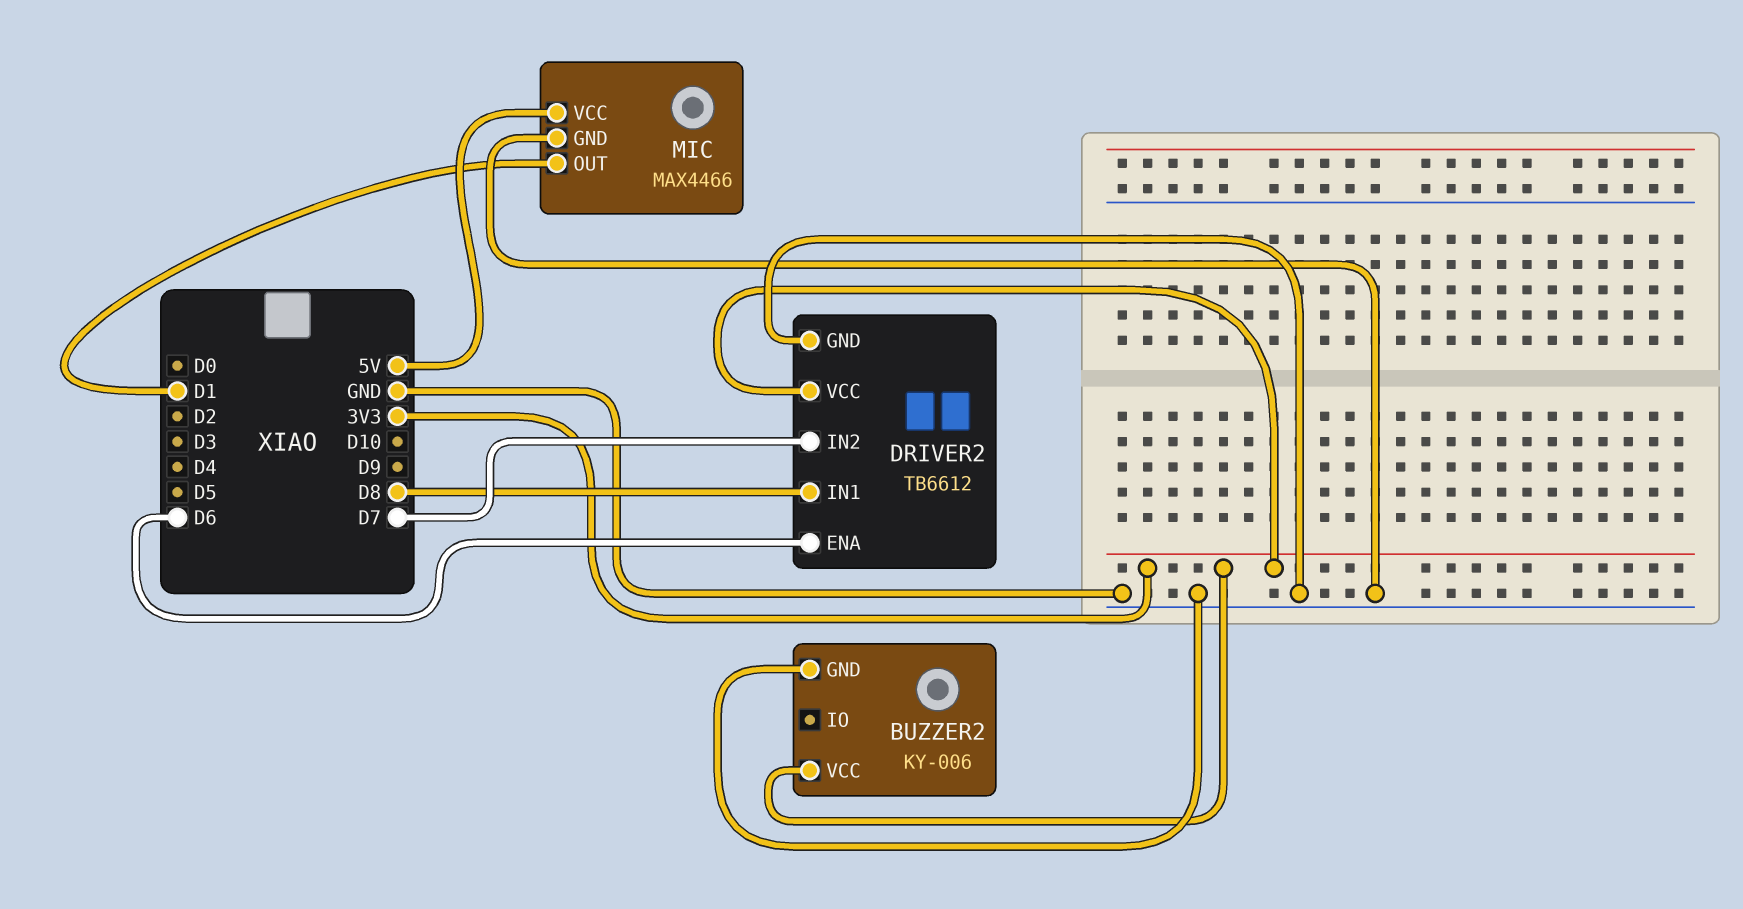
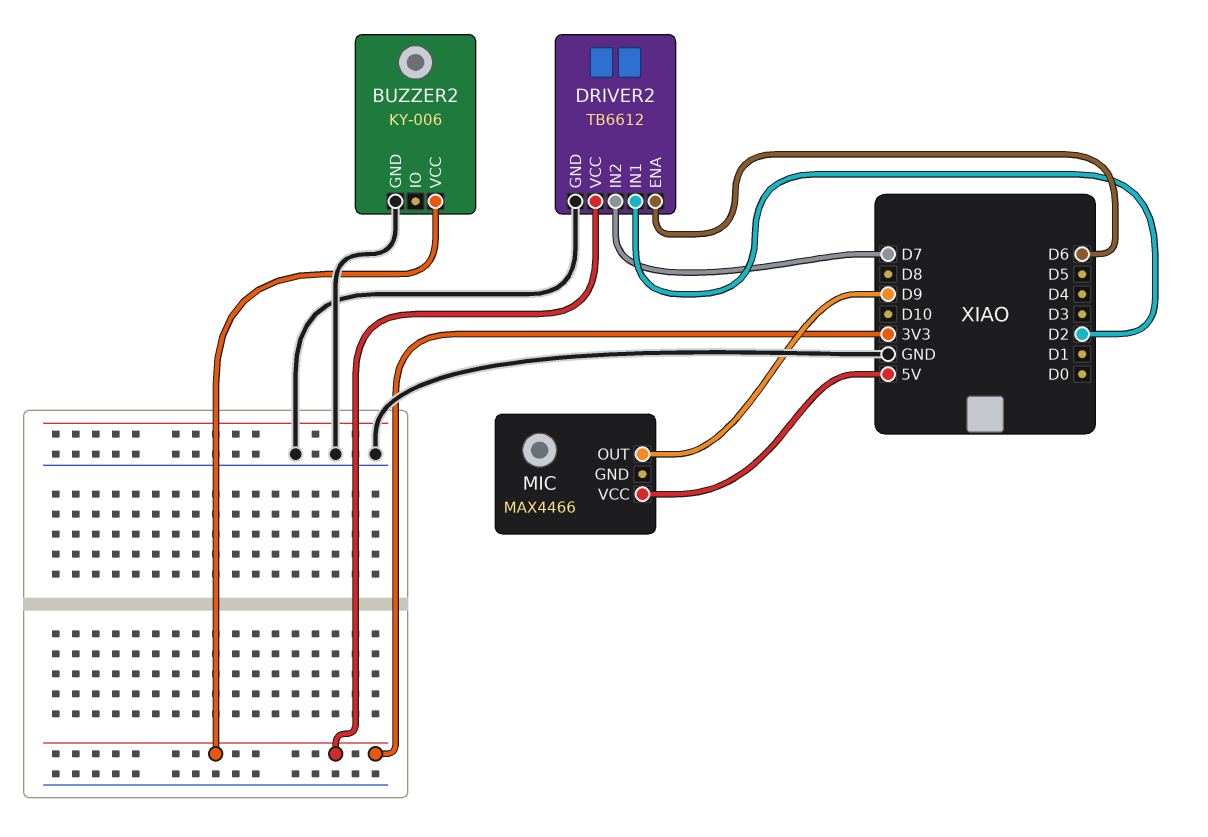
DRIVER2 pin IN1: D8 -> D2
MIC pin GND: GND -> none
MIC pin OUT: D1 -> D9

